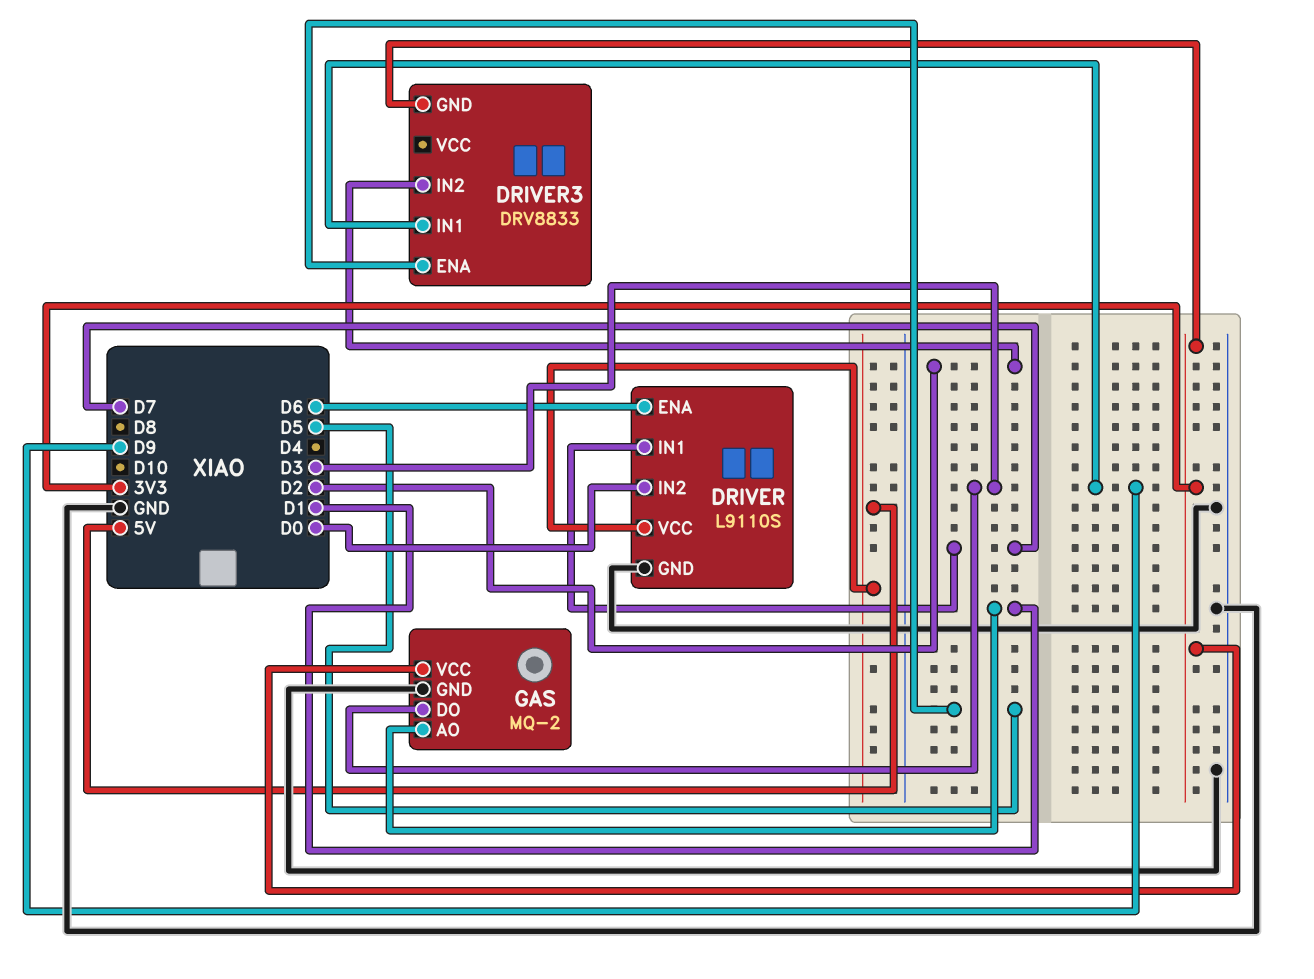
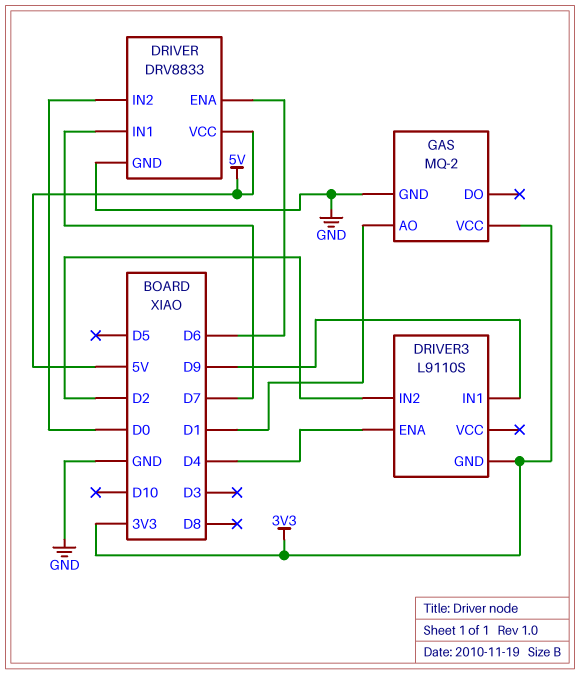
DRIVER: L9110S -> DRV8833
DRIVER3: DRV8833 -> L9110S
DRIVER3 pin ENA: D5 -> D4
GAS pin DO: D3 -> none

